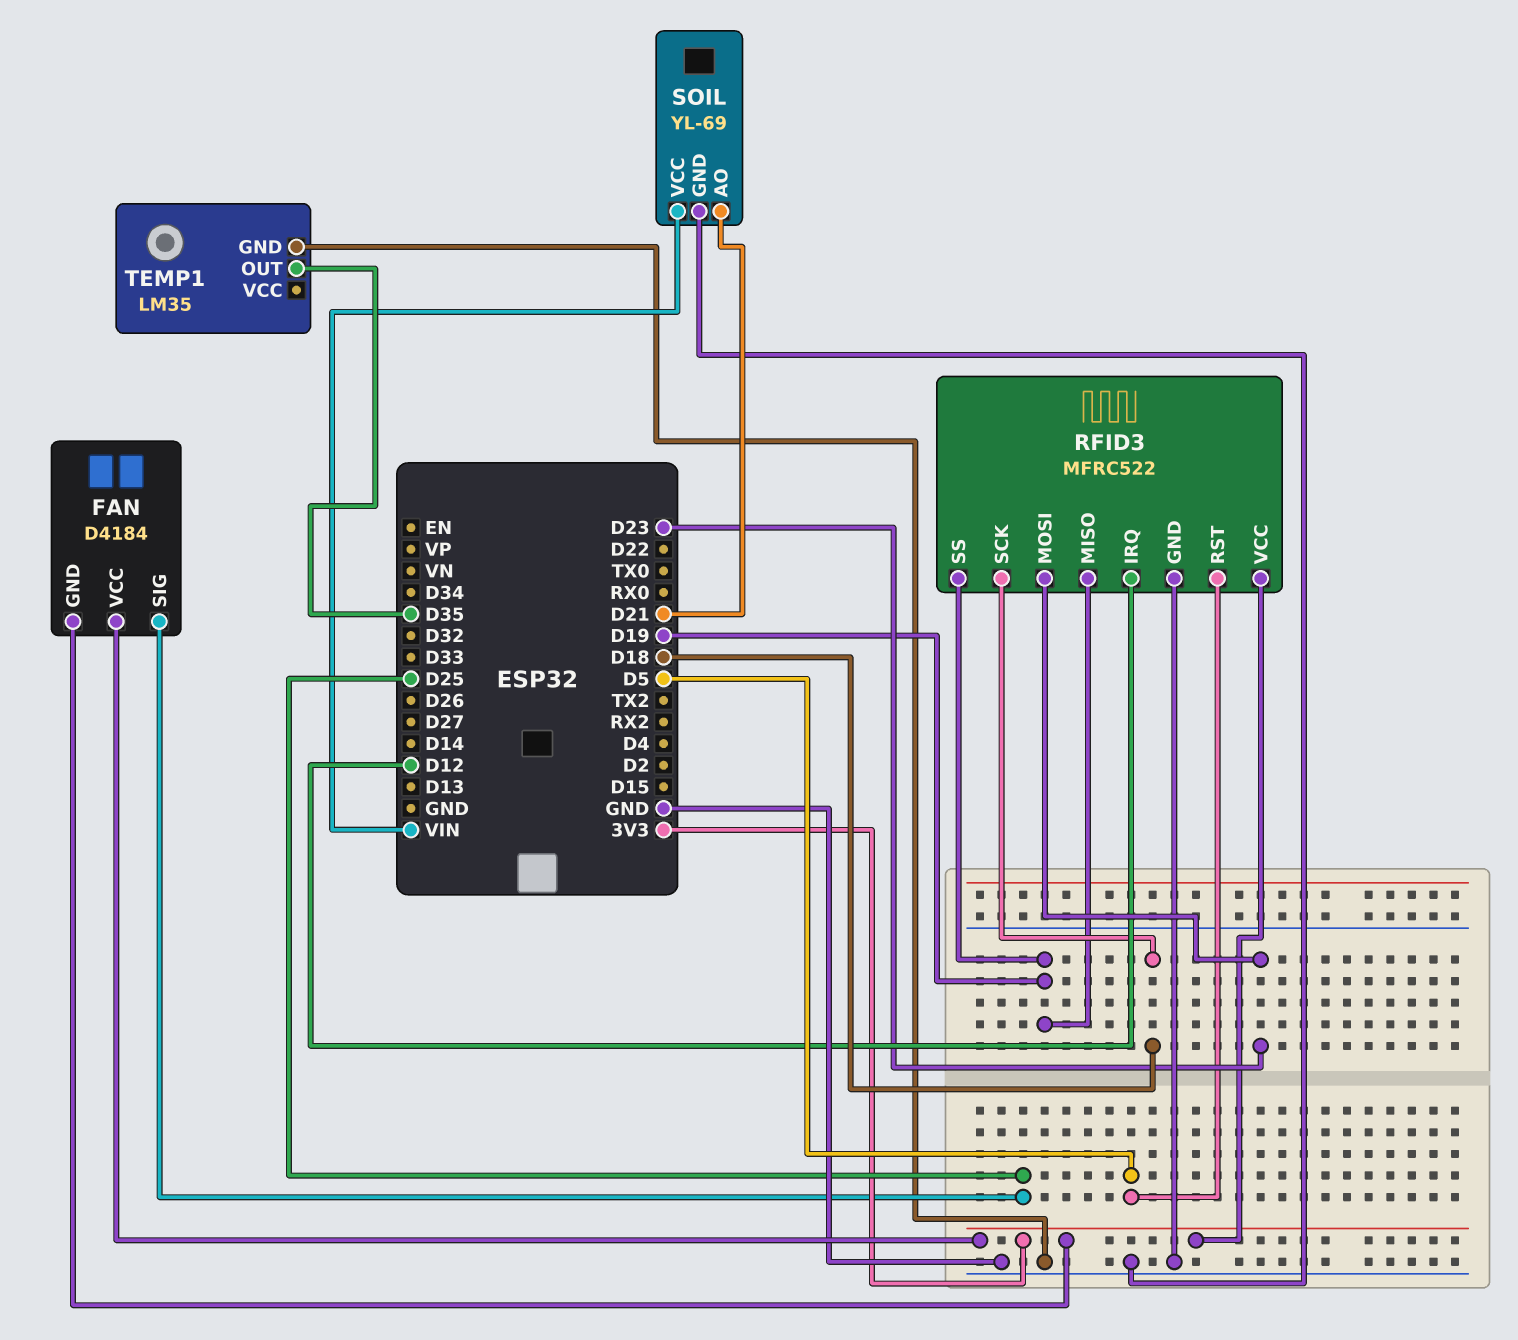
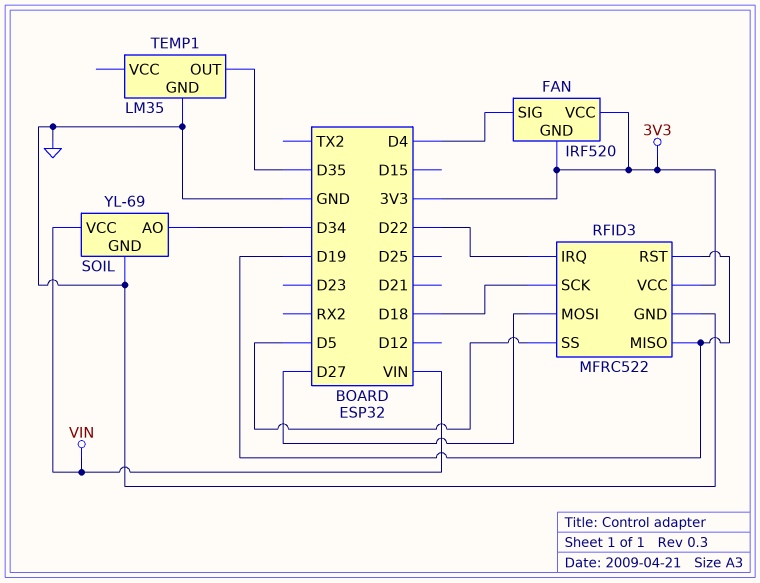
FAN: D4184 -> IRF520
FAN pin SIG: D25 -> D4
RFID3 pin IRQ: D12 -> D22
RFID3 pin MOSI: D23 -> D27
RFID3 pin RST: D5 -> D19
RFID3 pin SS: D19 -> D5
SOIL pin AO: D21 -> D34

